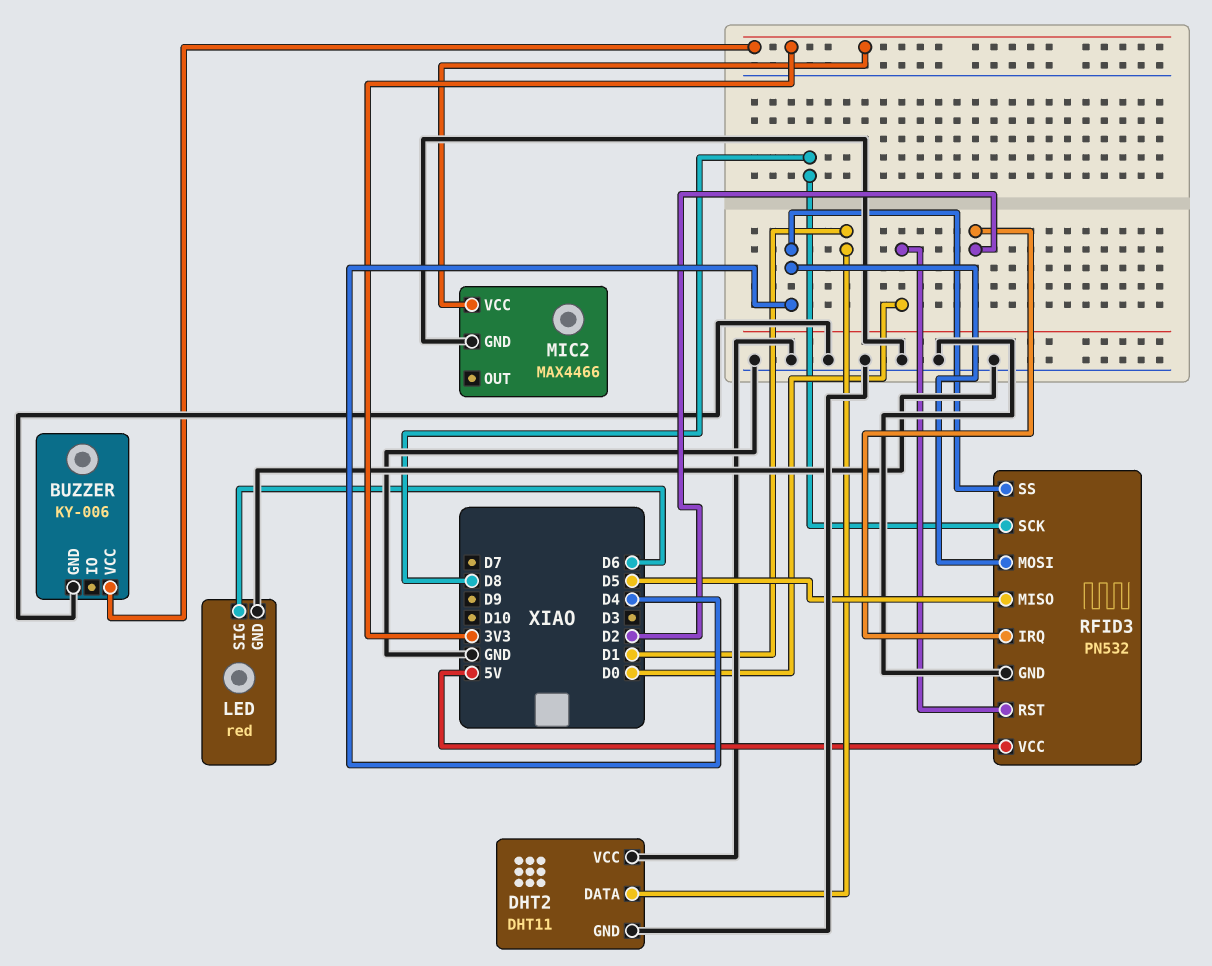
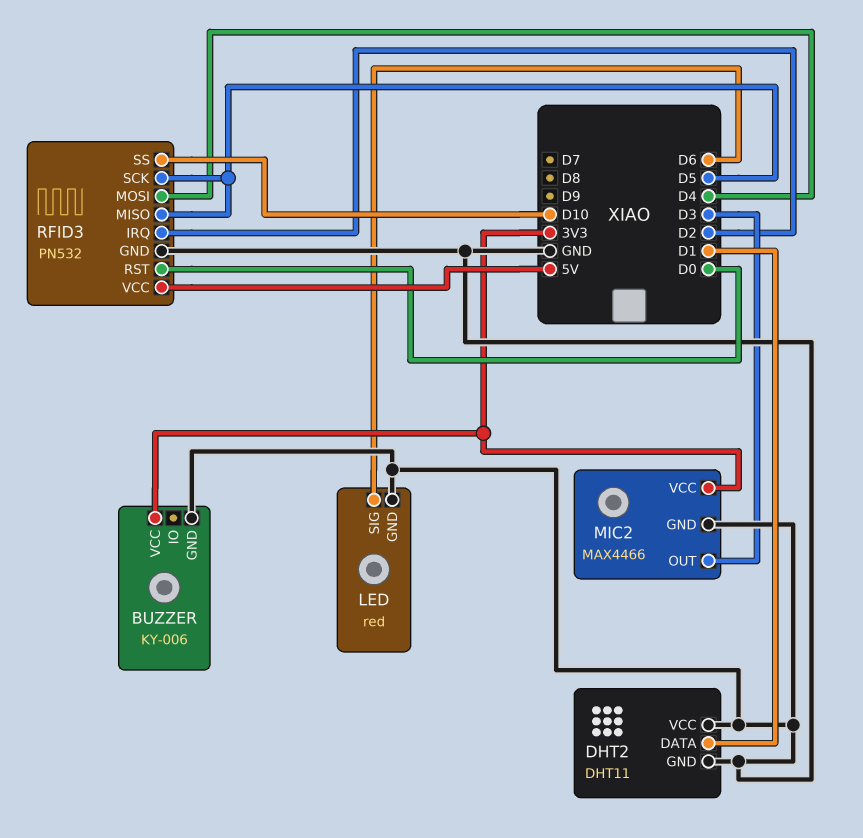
MIC2 pin OUT: none -> D3
RFID3 pin SCK: D8 -> D5
RFID3 pin SS: D4 -> D10

